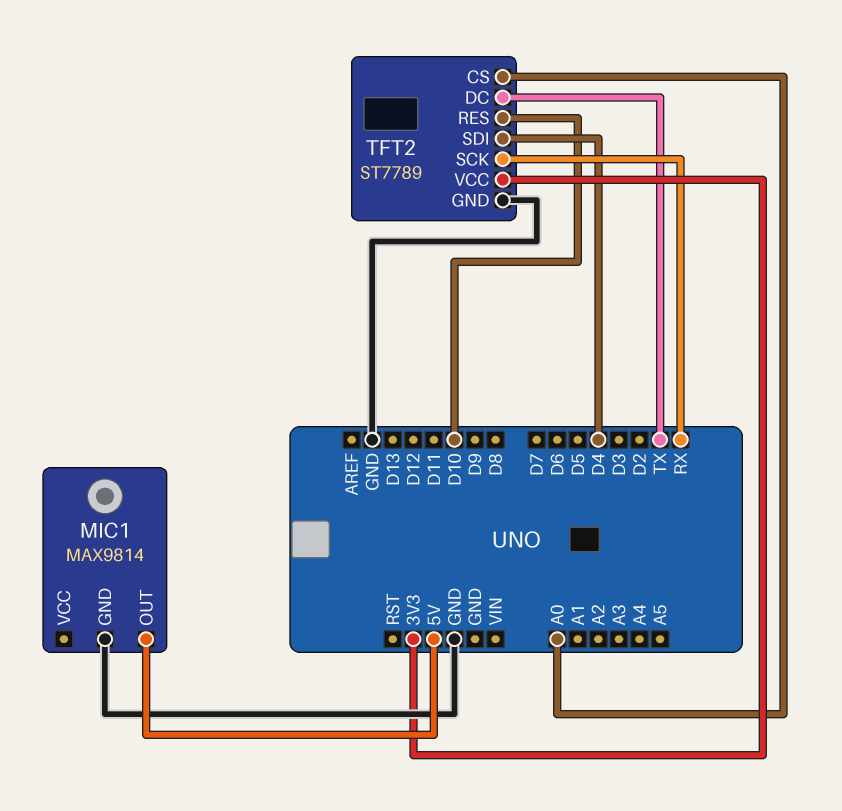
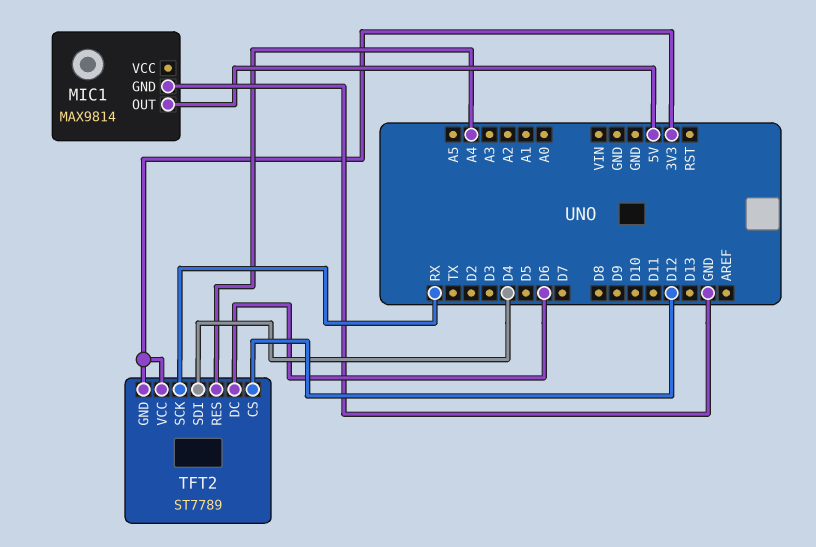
TFT2 pin CS: A0 -> D12
TFT2 pin DC: TX -> D6
TFT2 pin GND: GND -> 3V3
TFT2 pin RES: D10 -> A4

